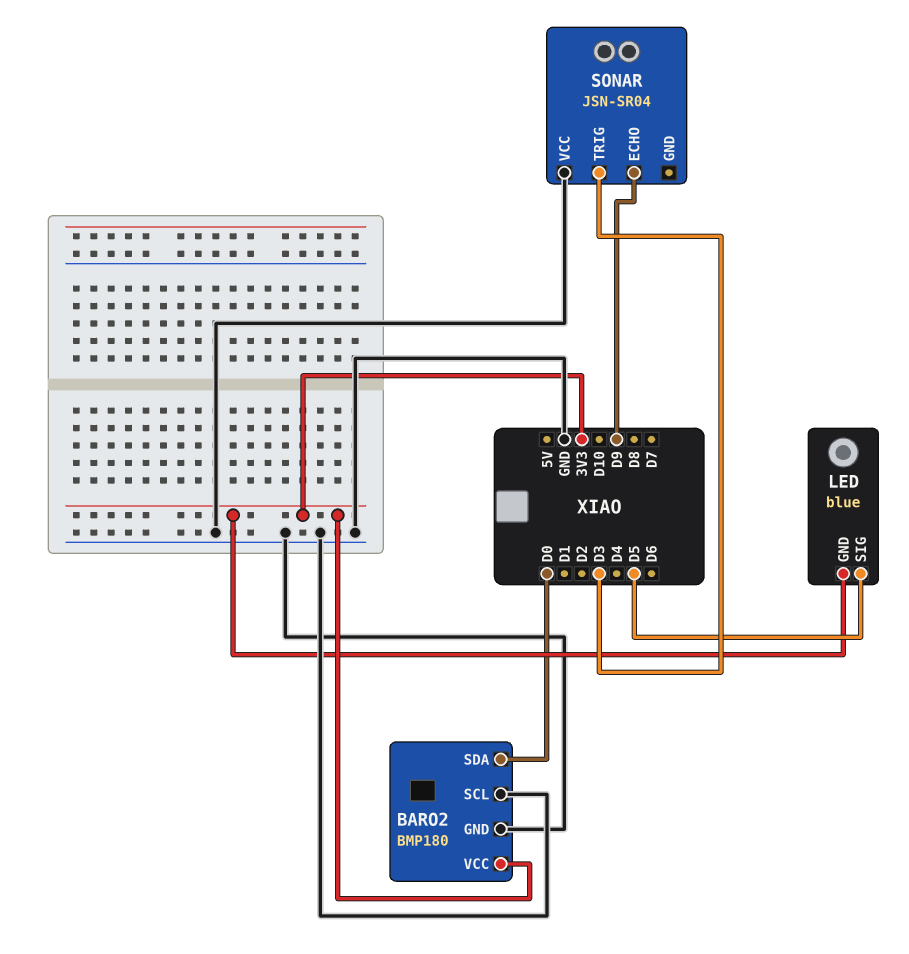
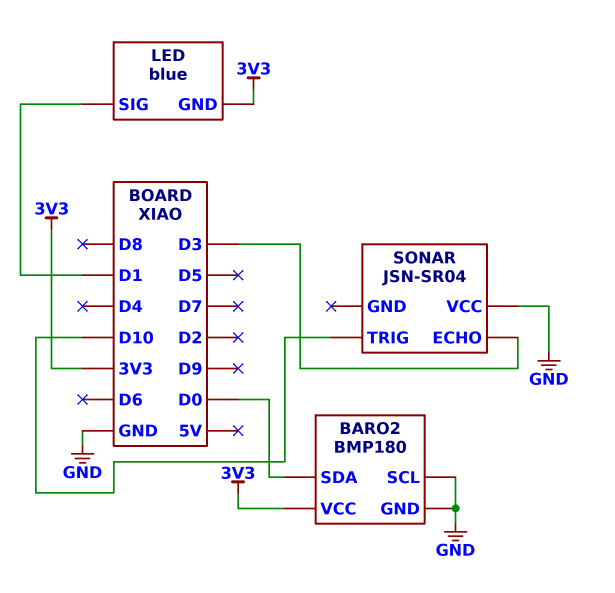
LED pin SIG: D5 -> D1
SONAR pin ECHO: D9 -> D3
SONAR pin TRIG: D3 -> D10

